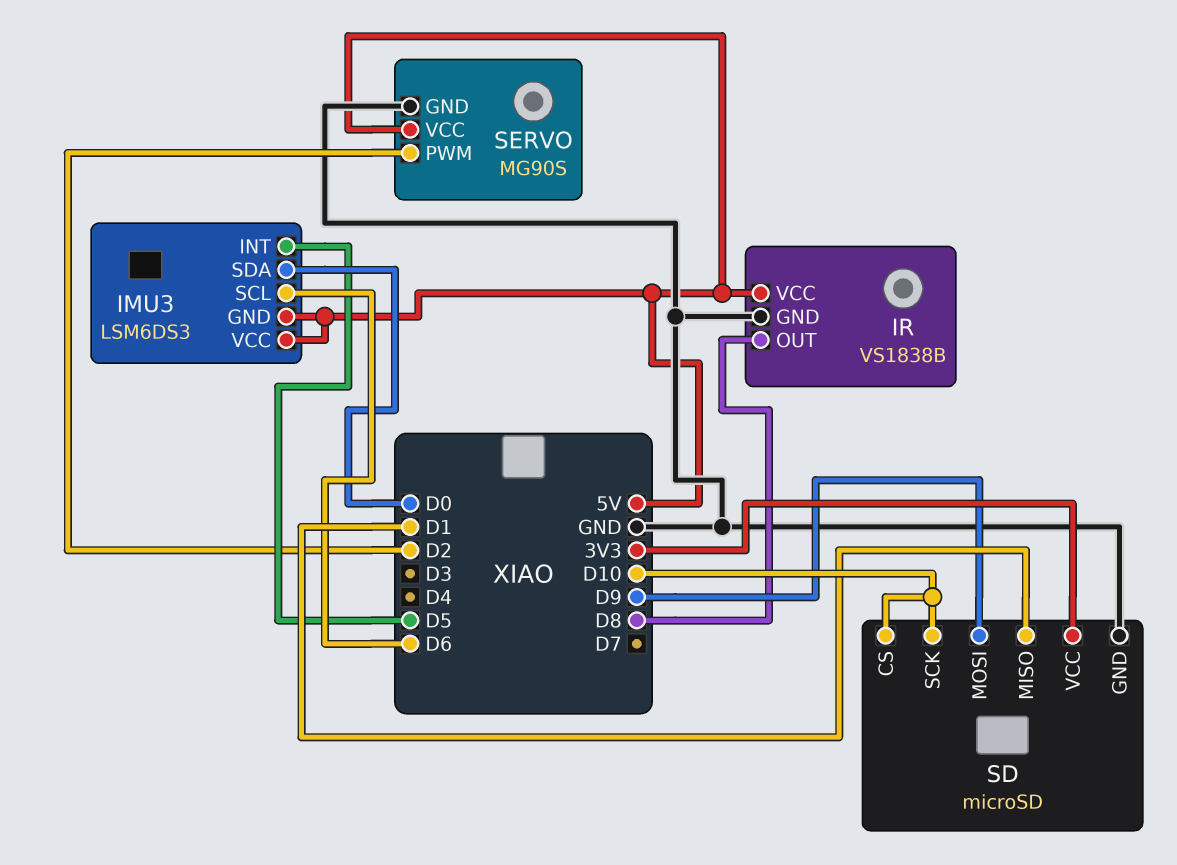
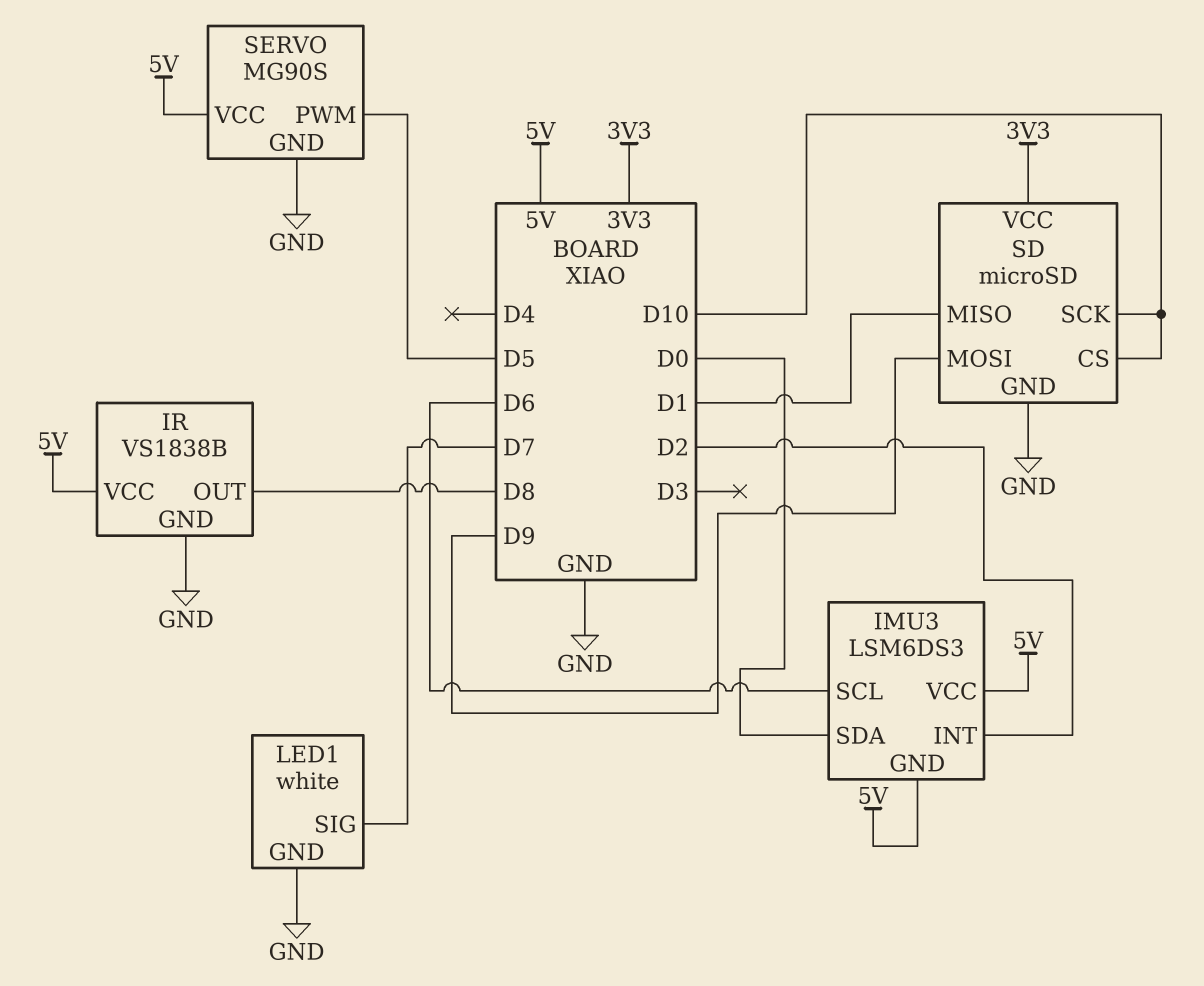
IMU3 pin INT: D5 -> D2
LED1: none -> white
LED1 pin GND: none -> GND
LED1 pin SIG: none -> D7
SERVO pin PWM: D2 -> D5

